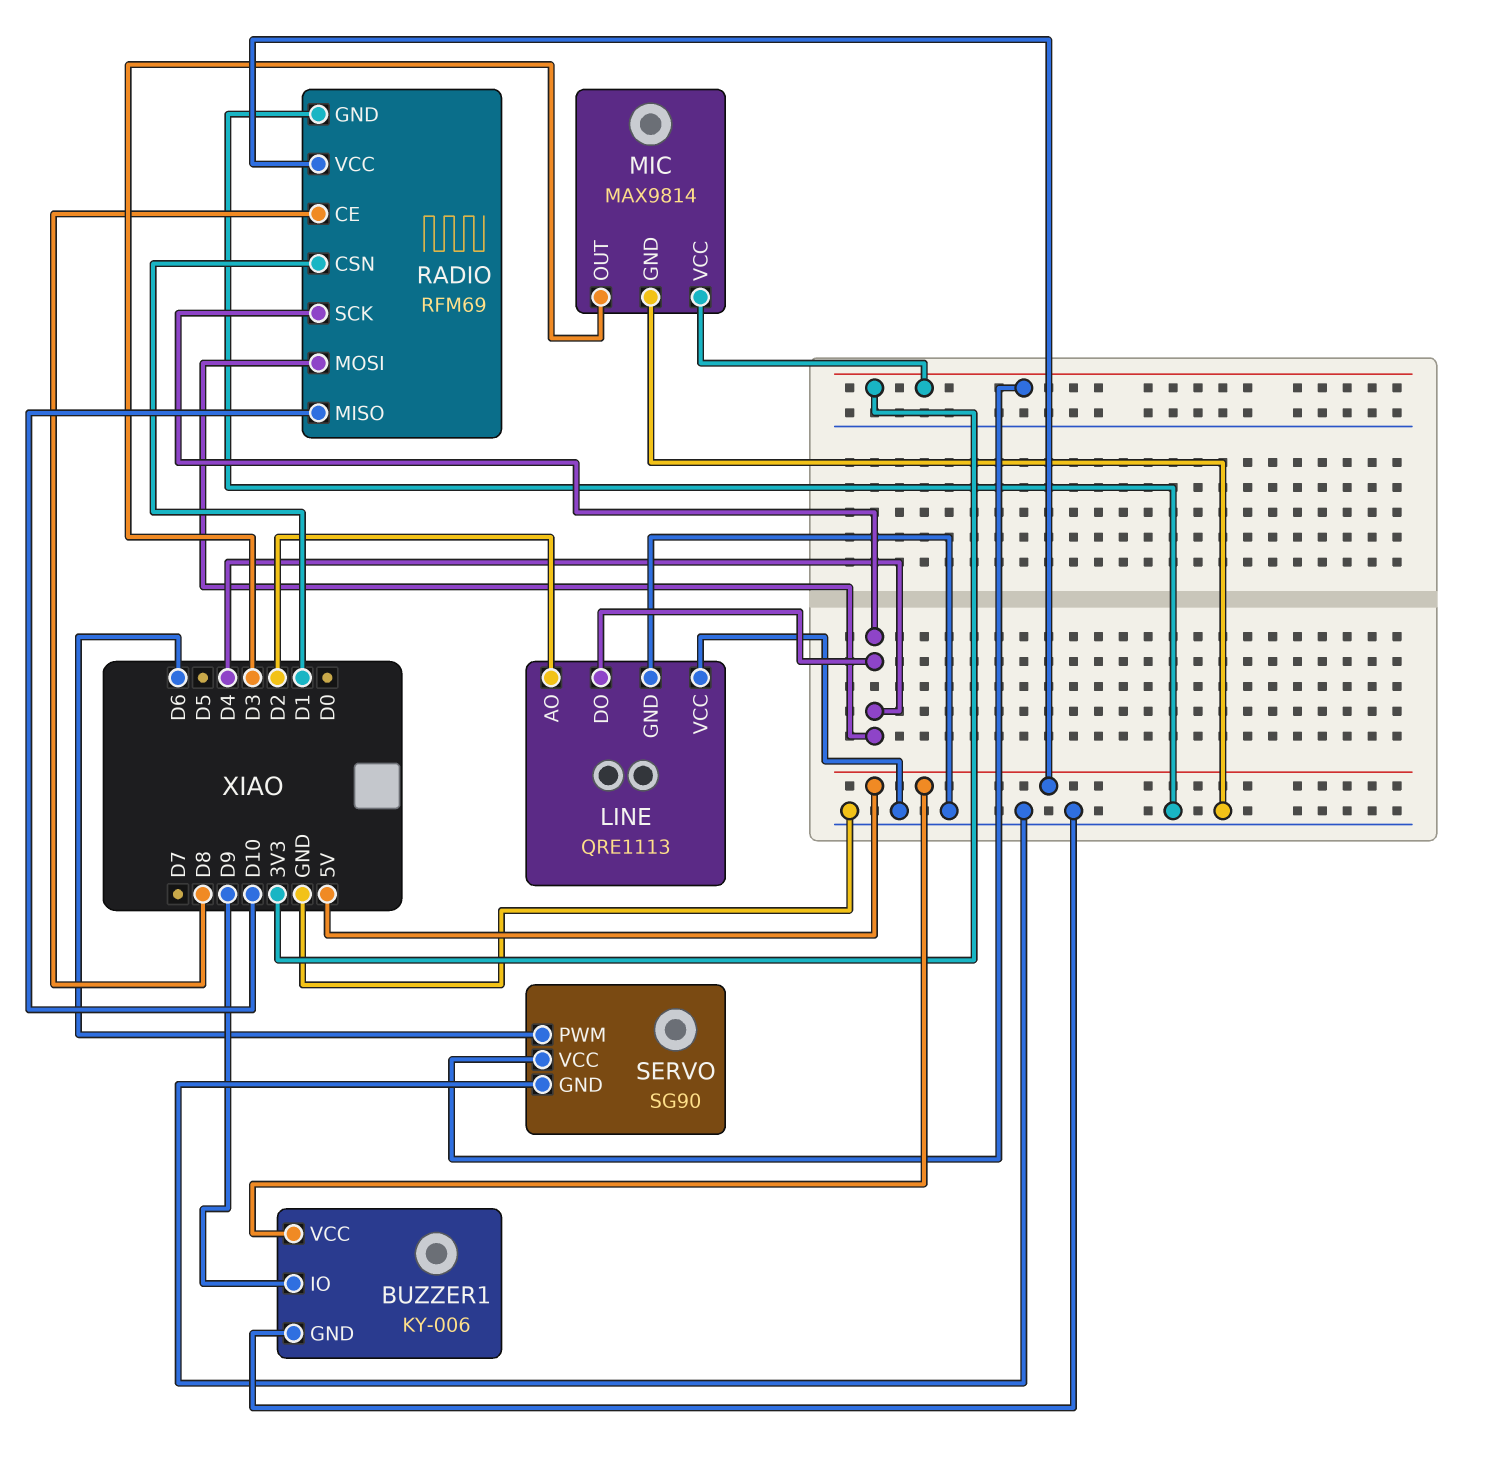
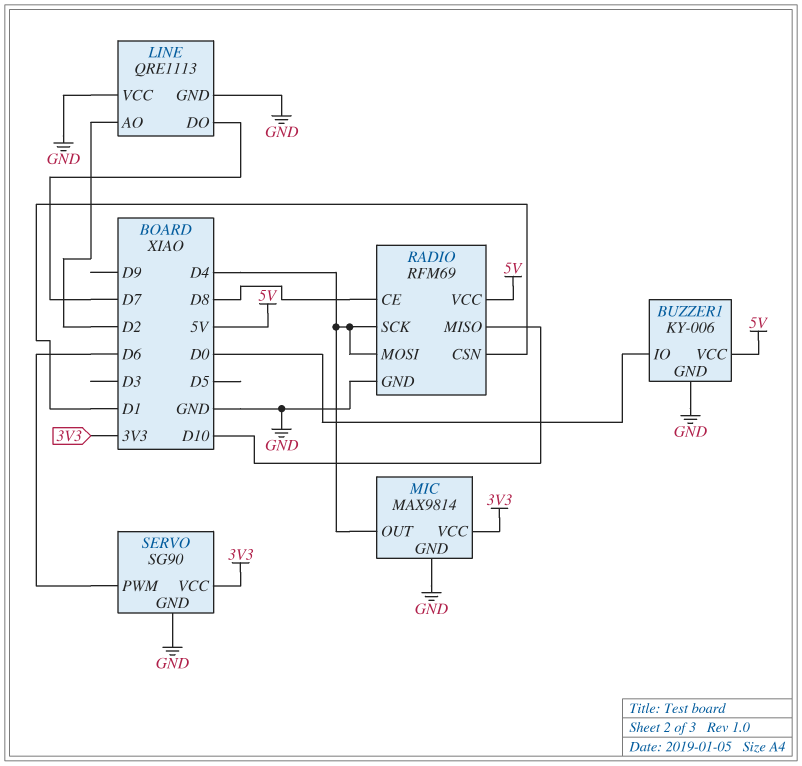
BUZZER1 pin IO: D9 -> D0
LINE pin DO: D4 -> D7
MIC pin OUT: D3 -> D4

